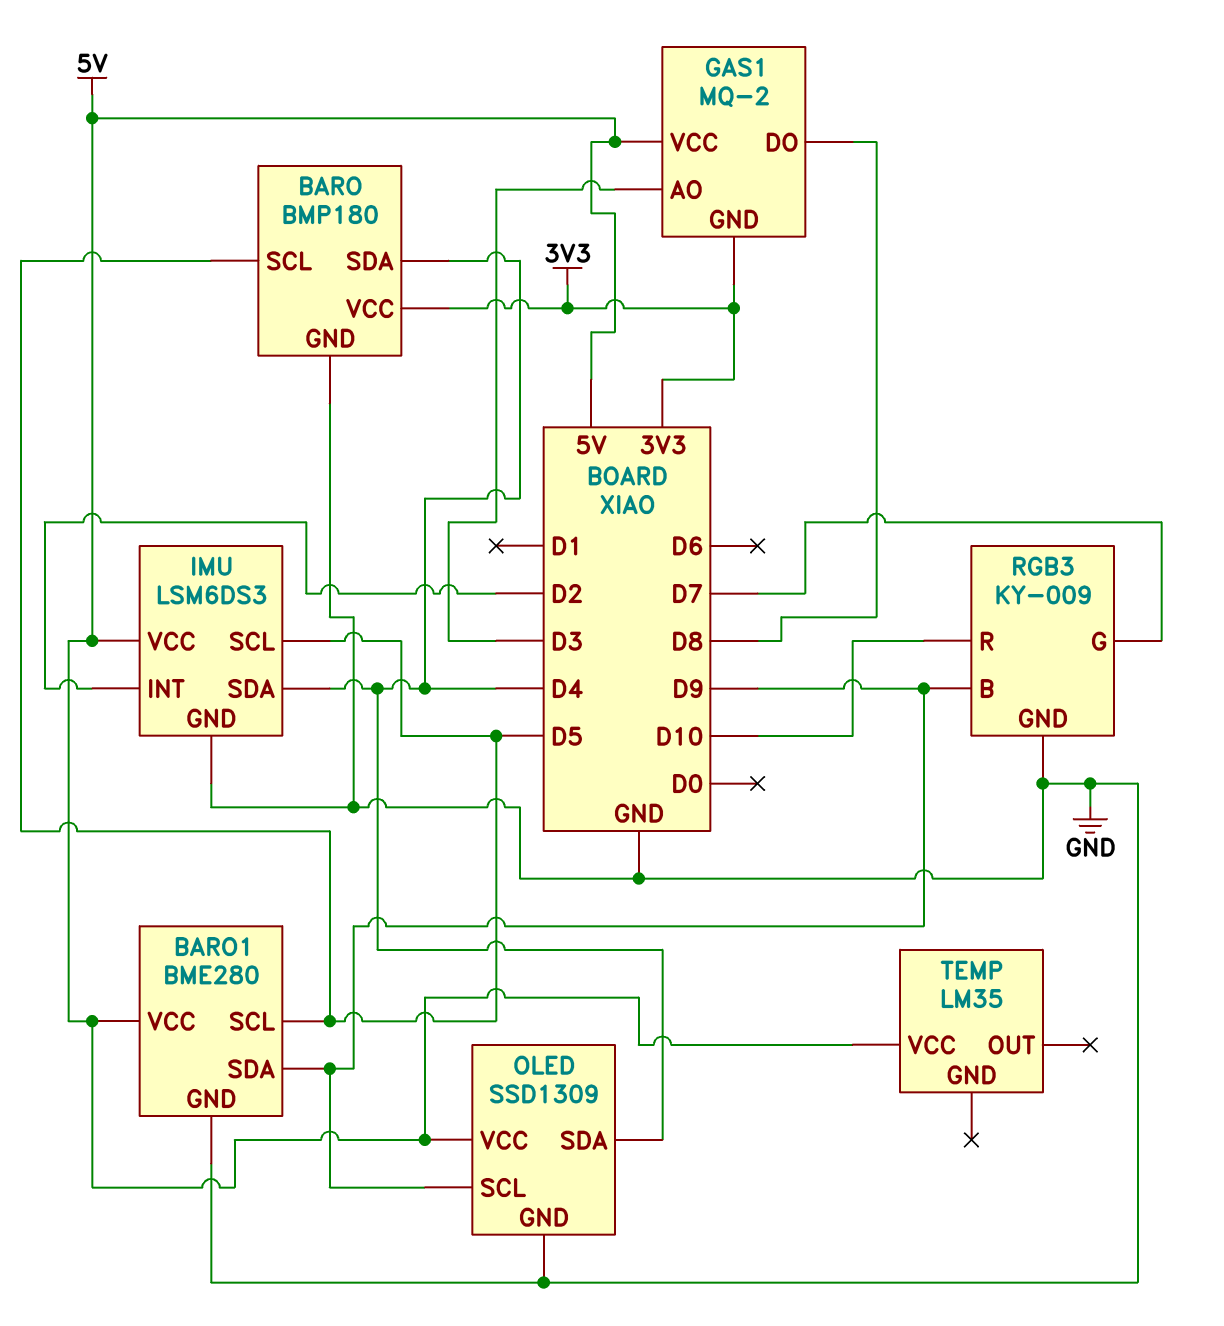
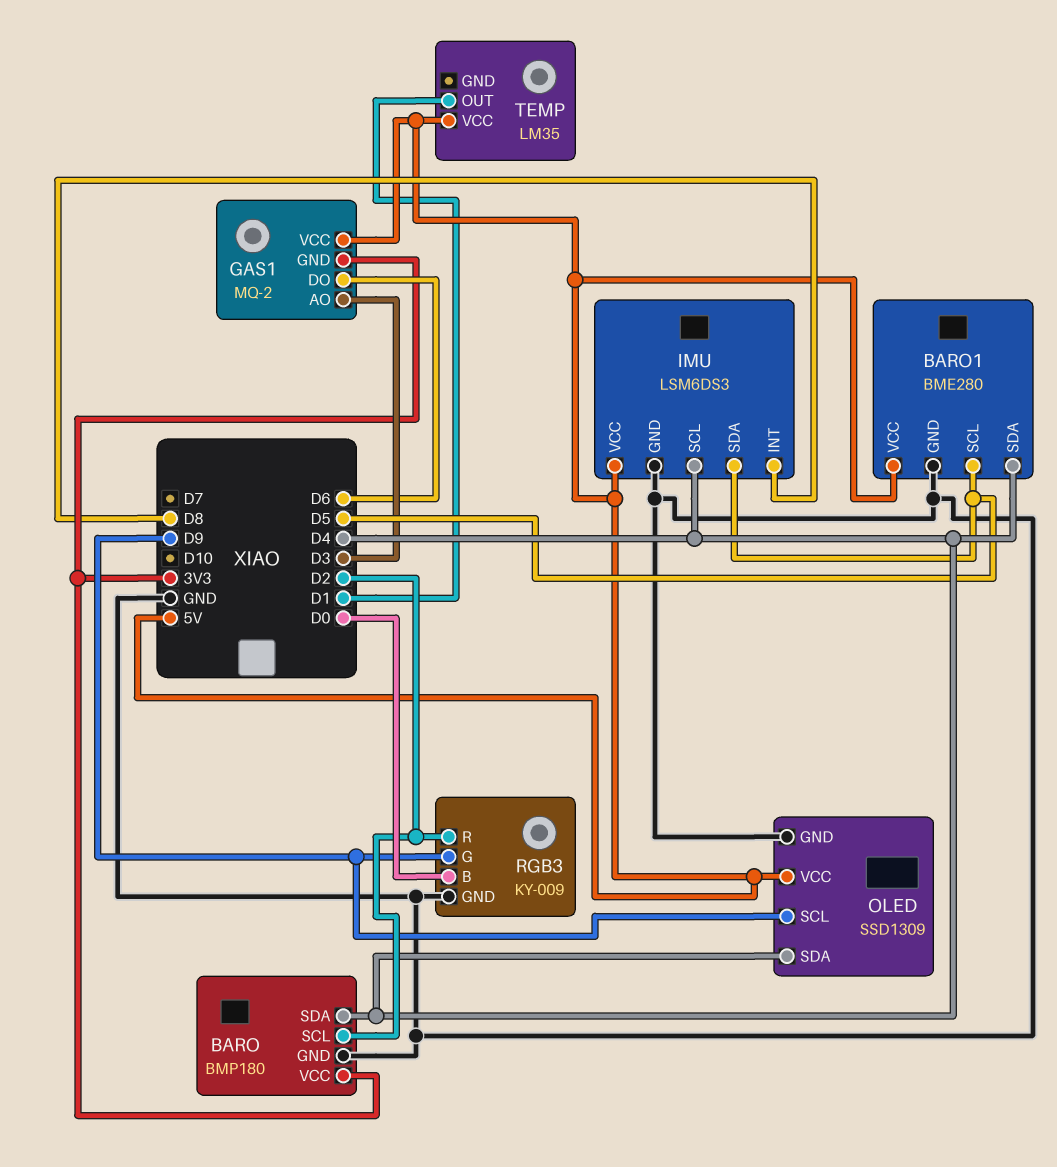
BARO pin SCL: D5 -> D2
BARO1 pin SDA: D9 -> D4
GAS1 pin DO: D8 -> D6
IMU pin INT: D2 -> D8
IMU pin SCL: D5 -> D4
IMU pin SDA: D4 -> D5
RGB3 pin B: D9 -> D0
RGB3 pin G: D7 -> D9
RGB3 pin R: D10 -> D2
TEMP pin OUT: none -> D1

